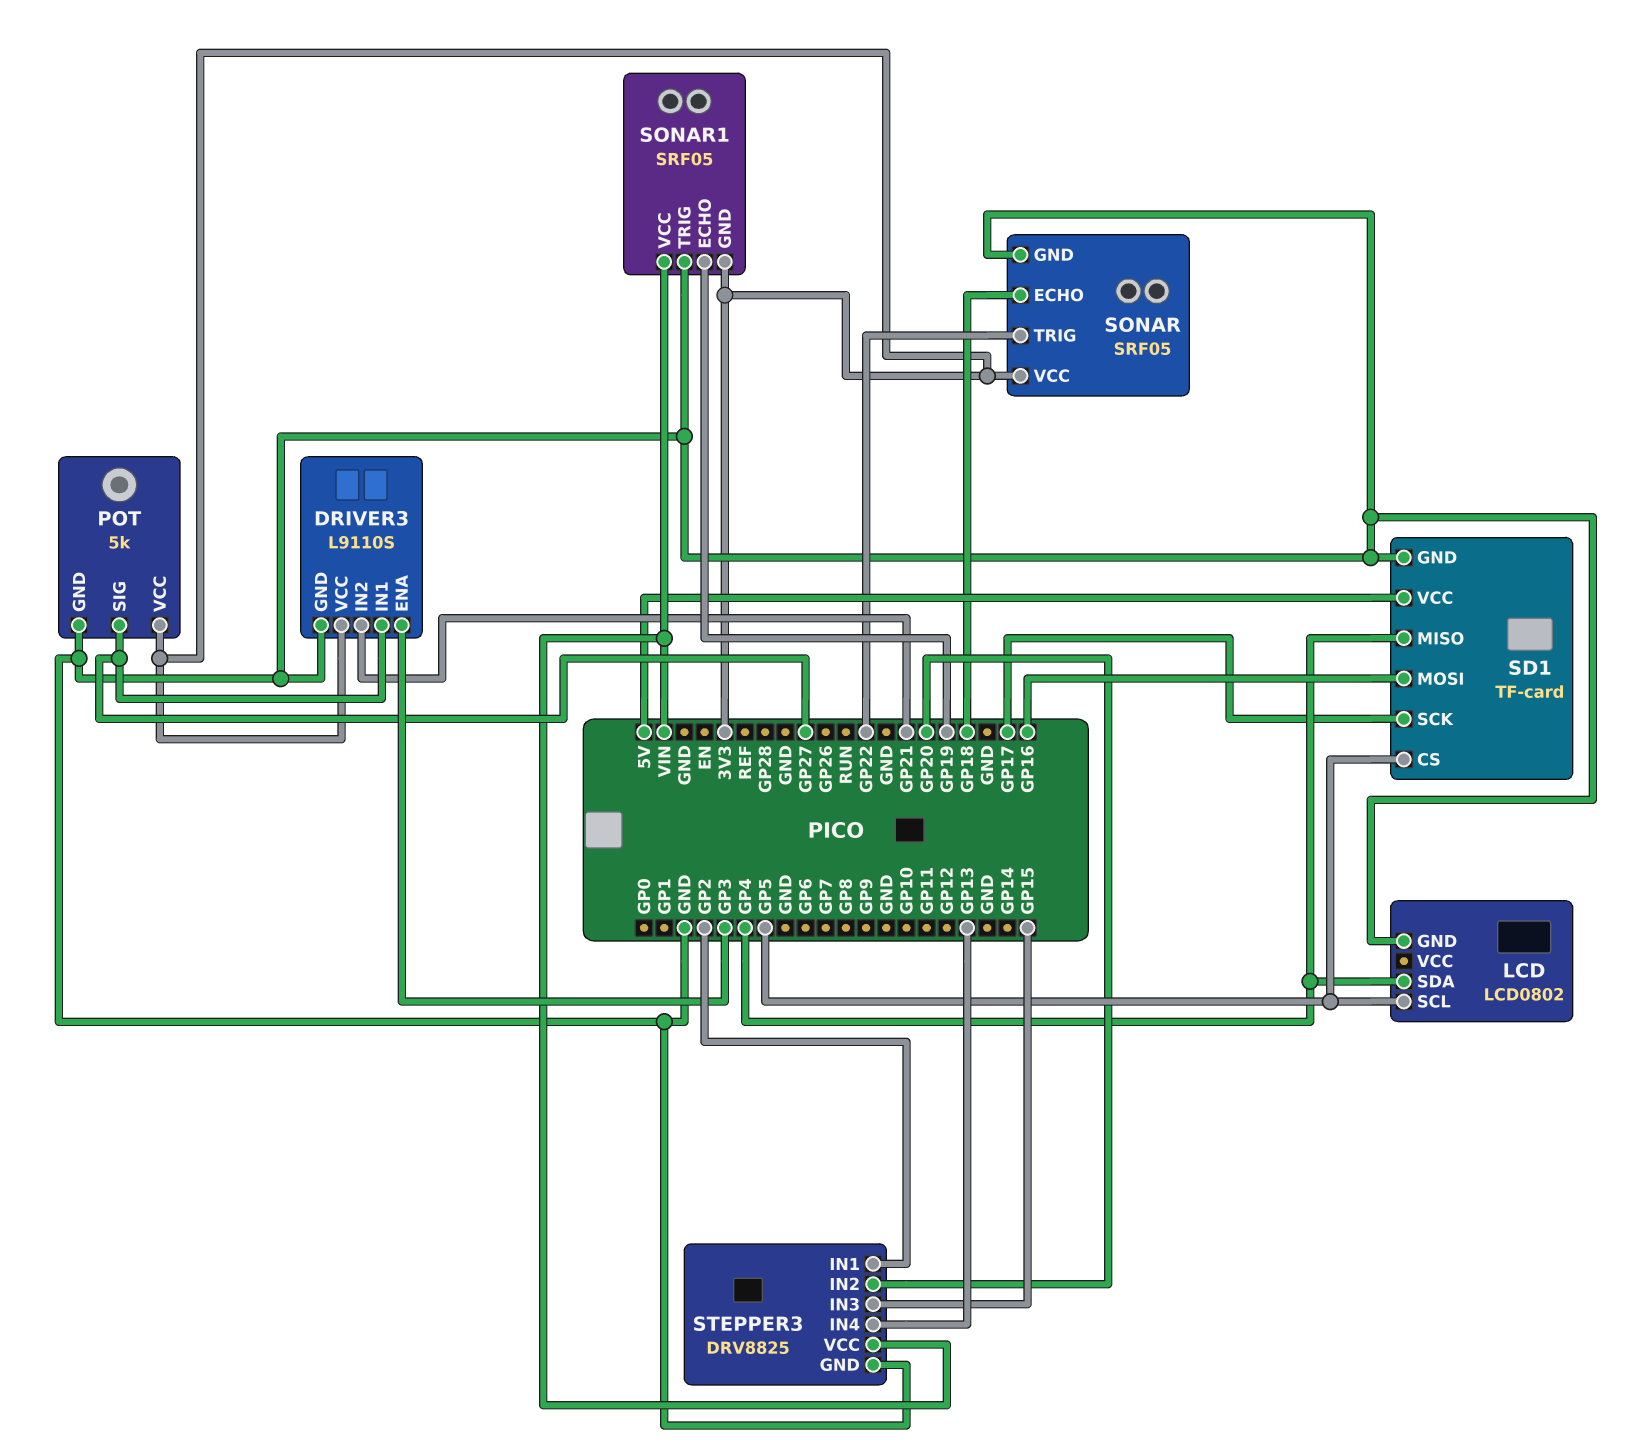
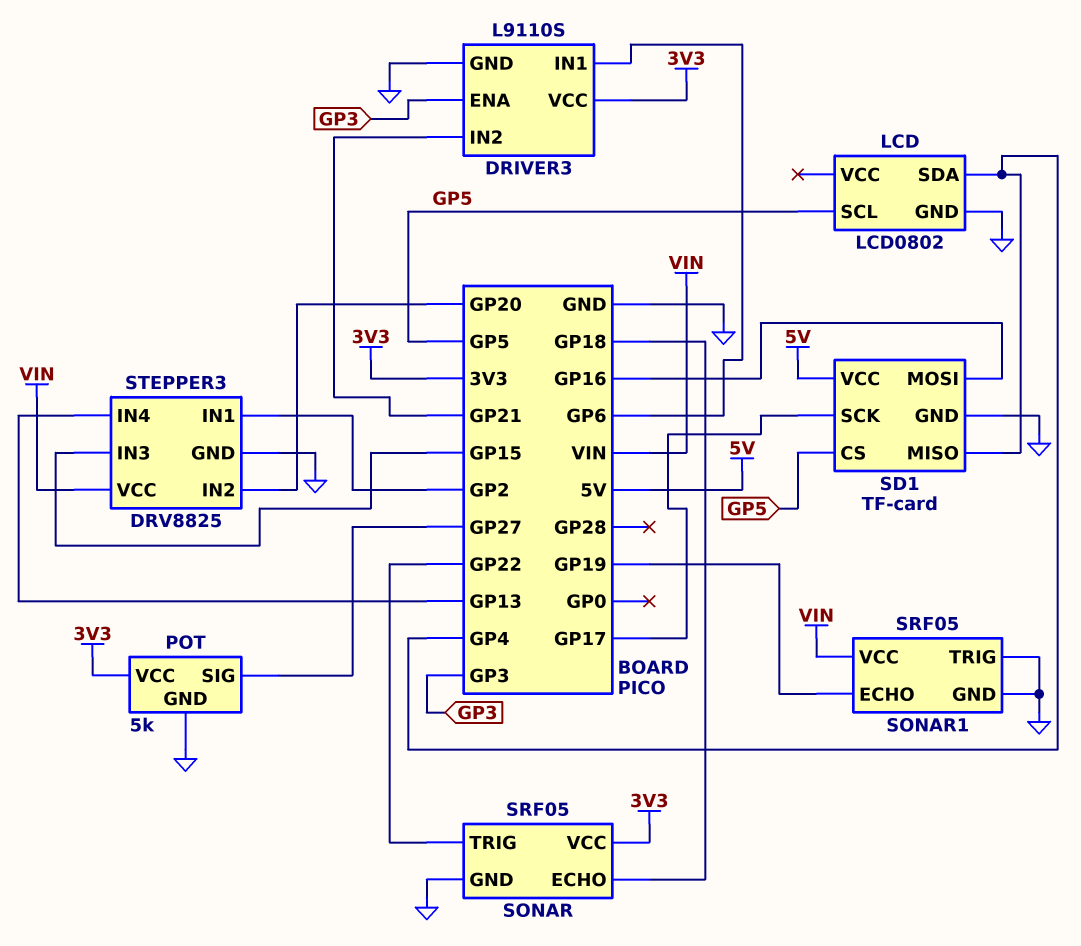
DRIVER3 pin IN1: GP27 -> GP6
SONAR1 pin GND: 3V3 -> GND

